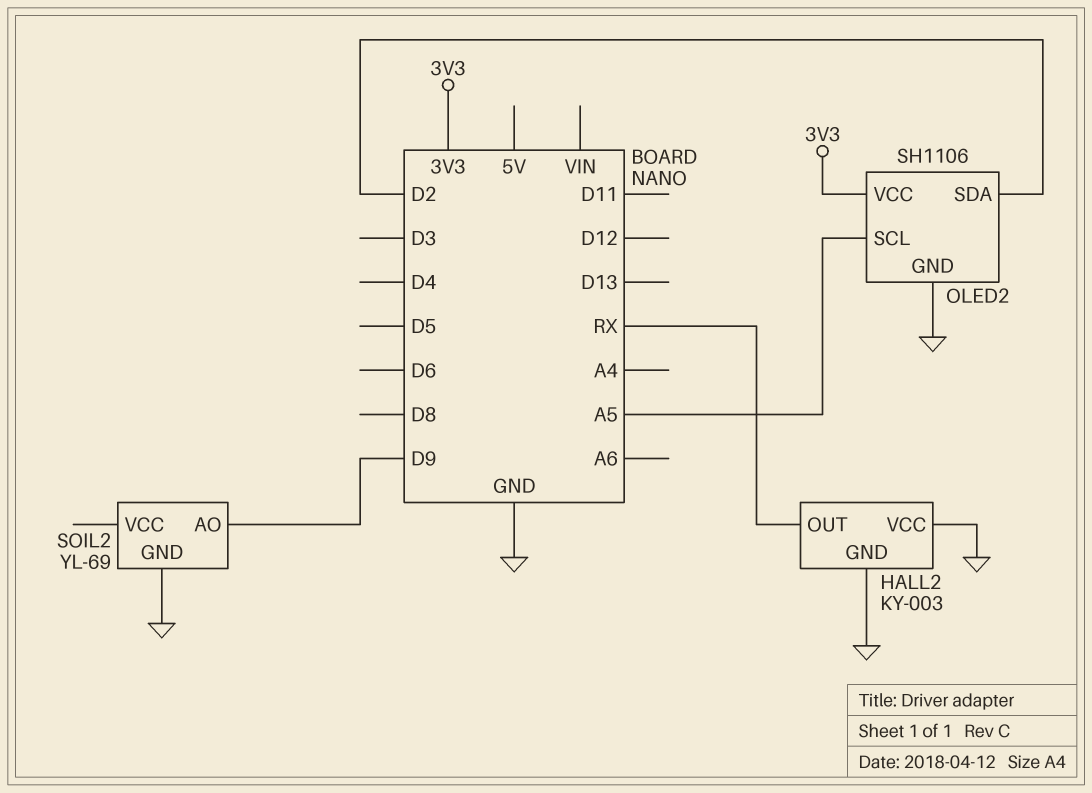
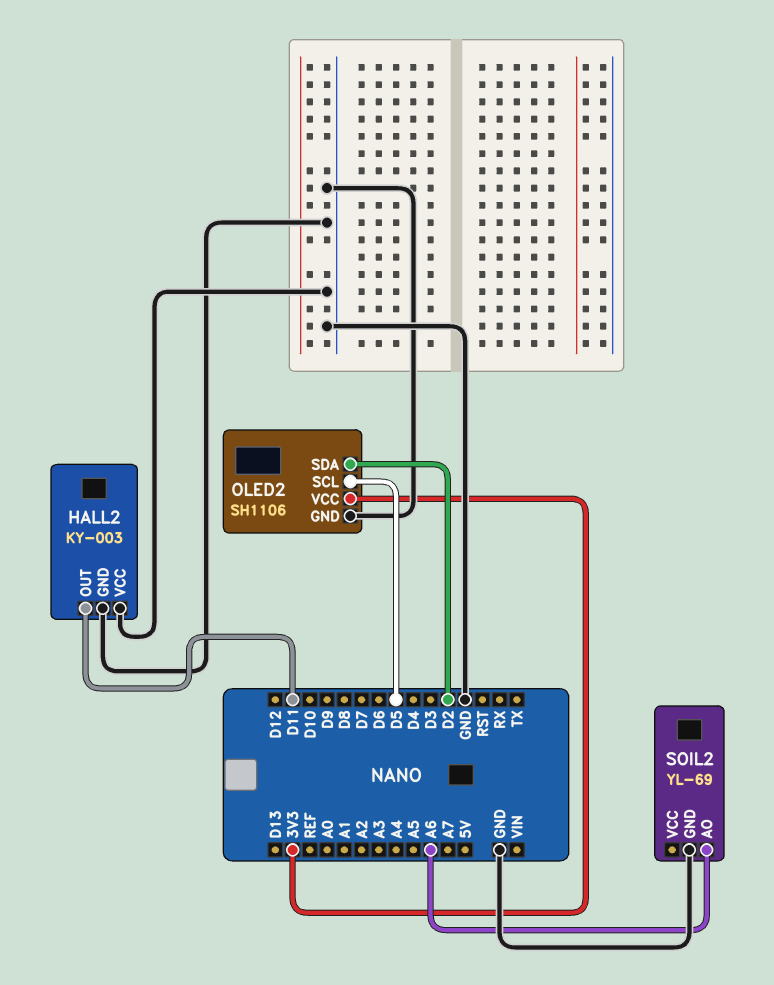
HALL2 pin OUT: RX -> D11
OLED2 pin SCL: A5 -> D5
SOIL2 pin AO: D9 -> A6

